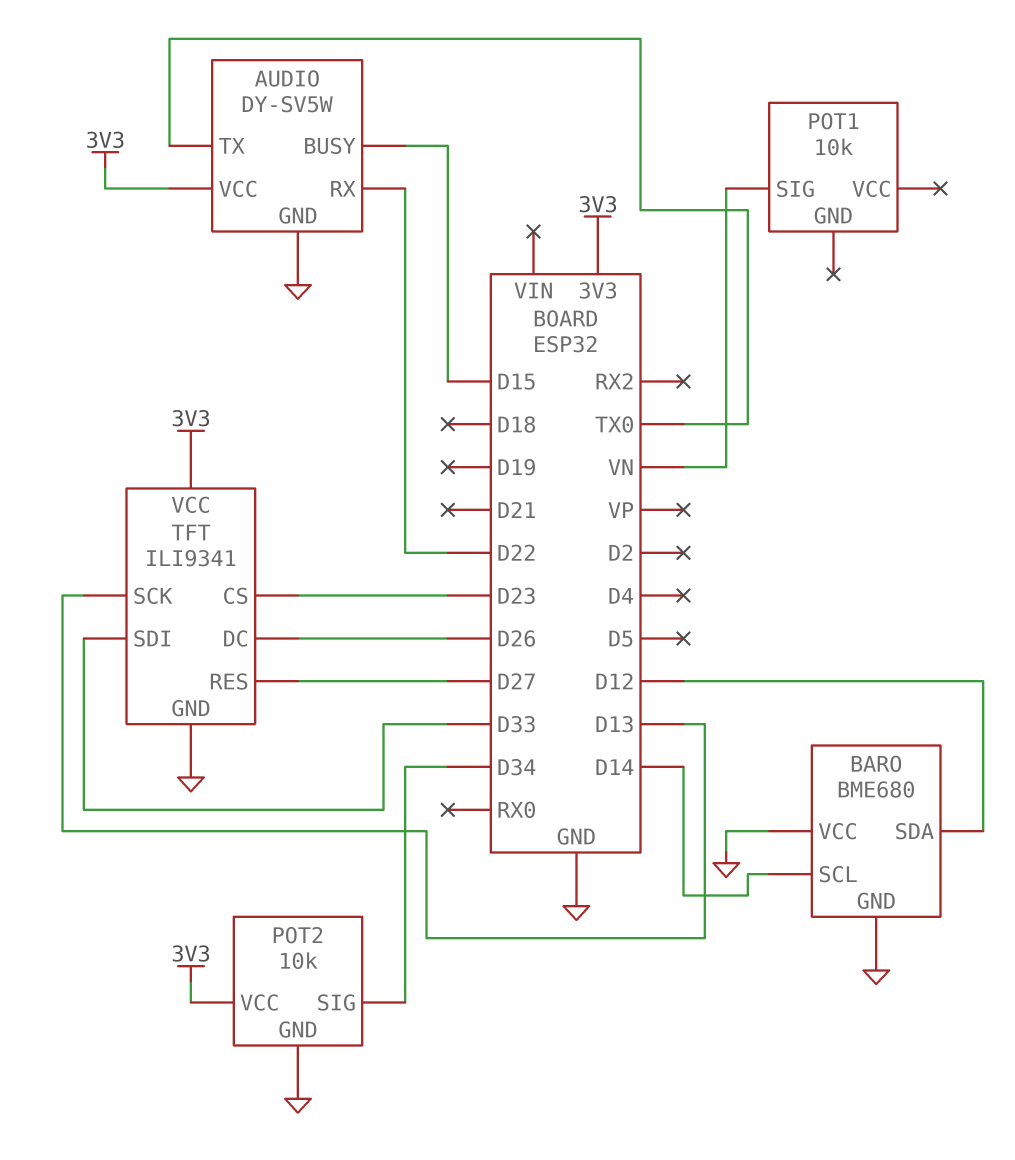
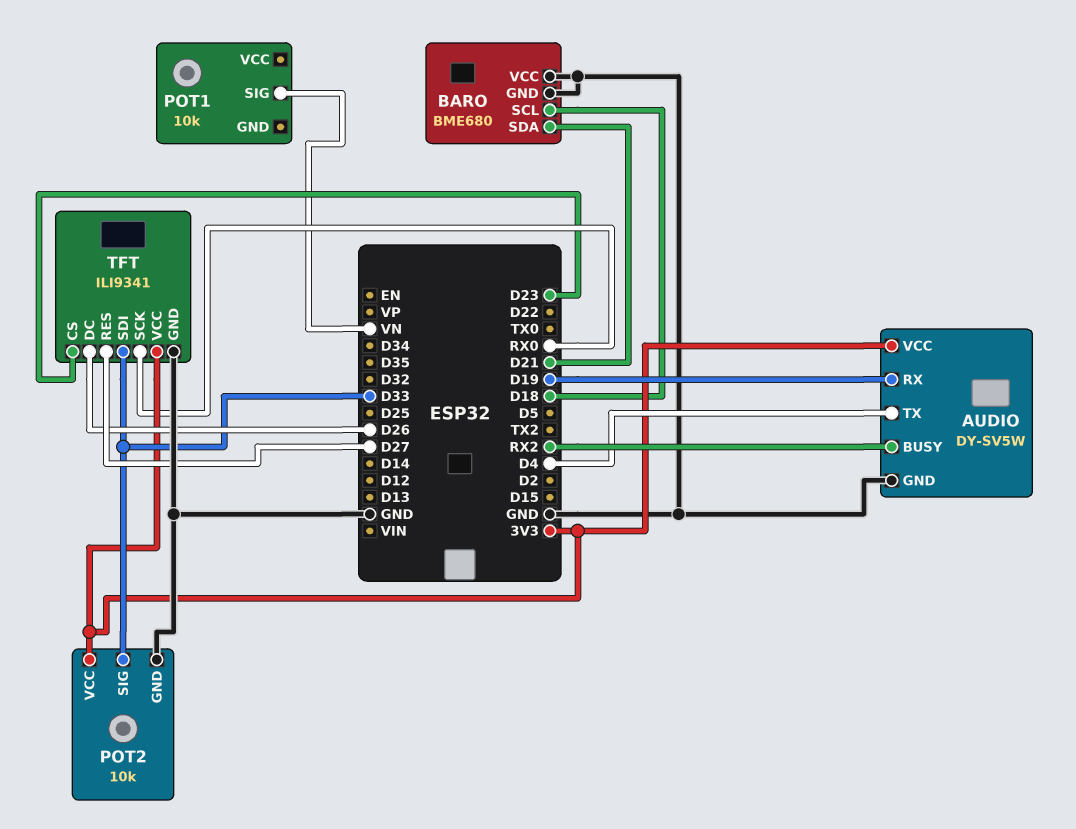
AUDIO pin BUSY: D15 -> RX2
AUDIO pin RX: D22 -> D19
AUDIO pin TX: TX0 -> D4
BARO pin SCL: D14 -> D18
BARO pin SDA: D12 -> D21
POT2 pin SIG: D34 -> D33
TFT pin SCK: D13 -> RX0

